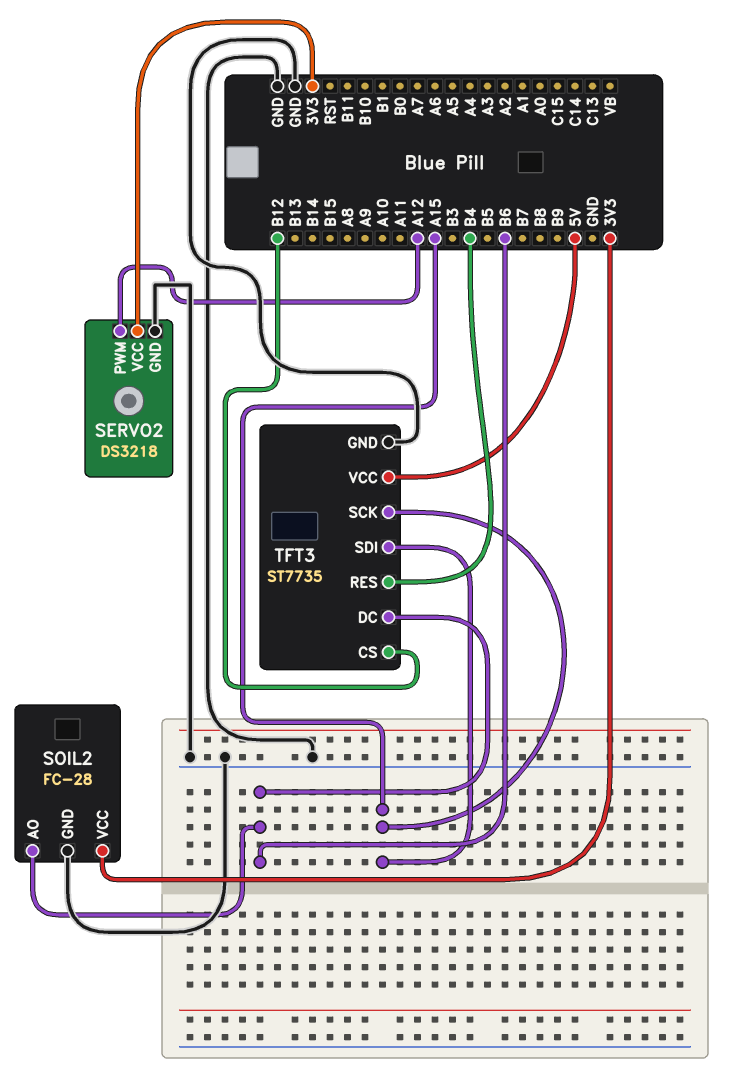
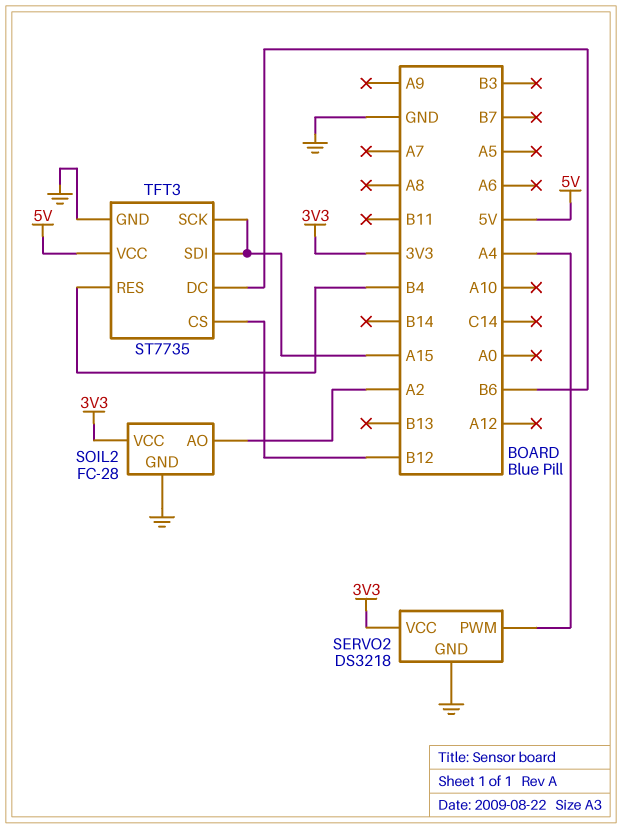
SERVO2 pin PWM: A12 -> A4
SOIL2 pin AO: B6 -> A2

